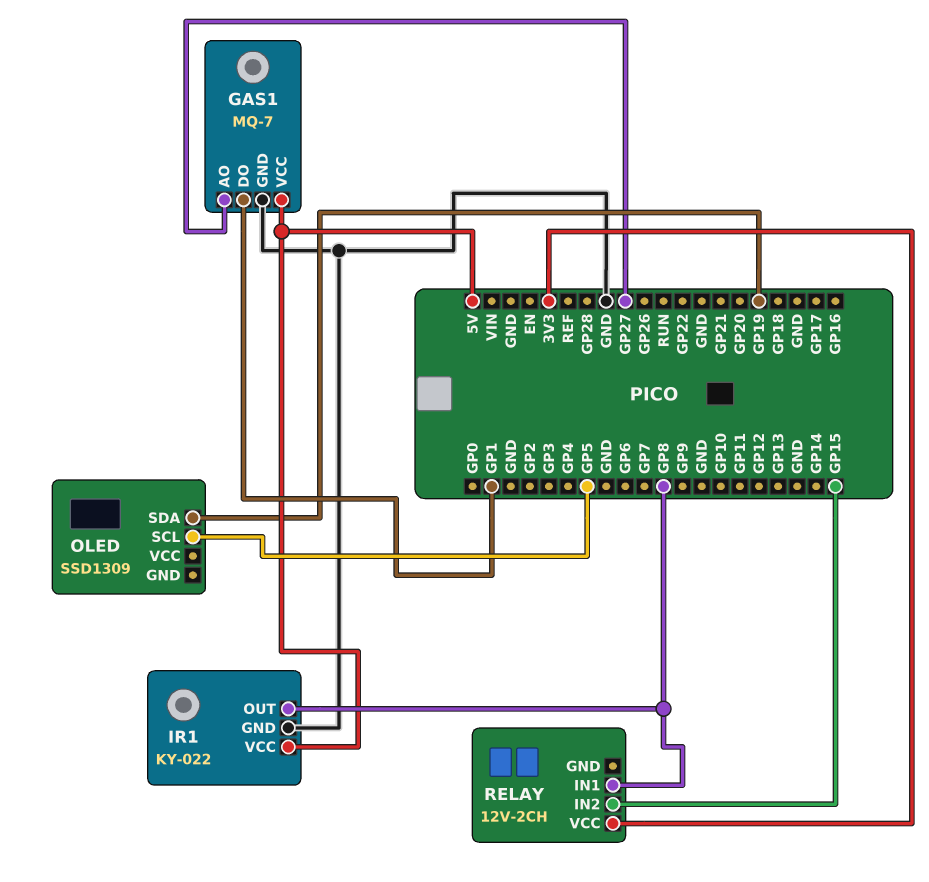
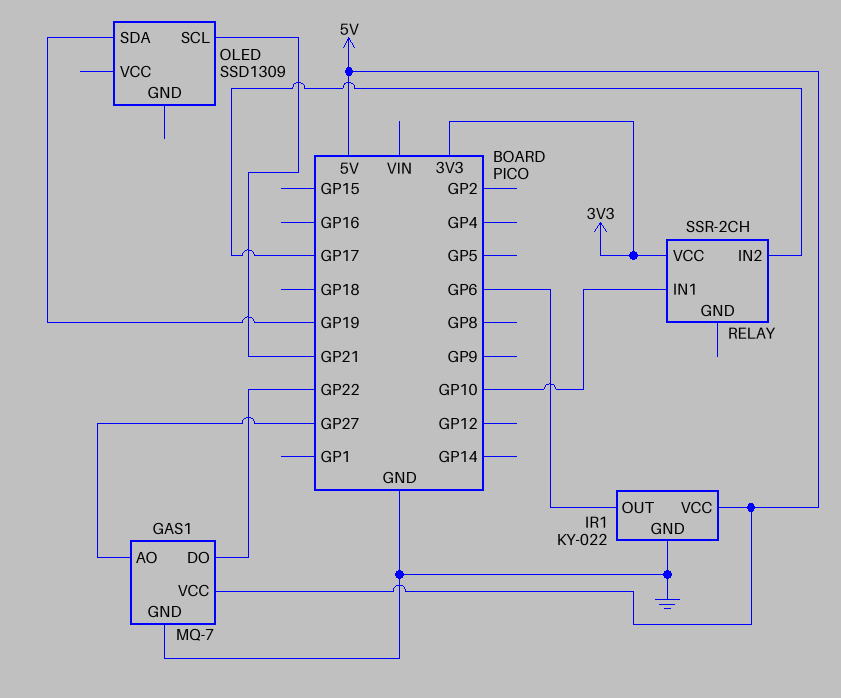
GAS1 pin DO: GP1 -> GP22
IR1 pin OUT: GP8 -> GP6
OLED pin SCL: GP5 -> GP21
RELAY: 12V-2CH -> SSR-2CH
RELAY pin IN1: GP8 -> GP10
RELAY pin IN2: GP15 -> GP17

